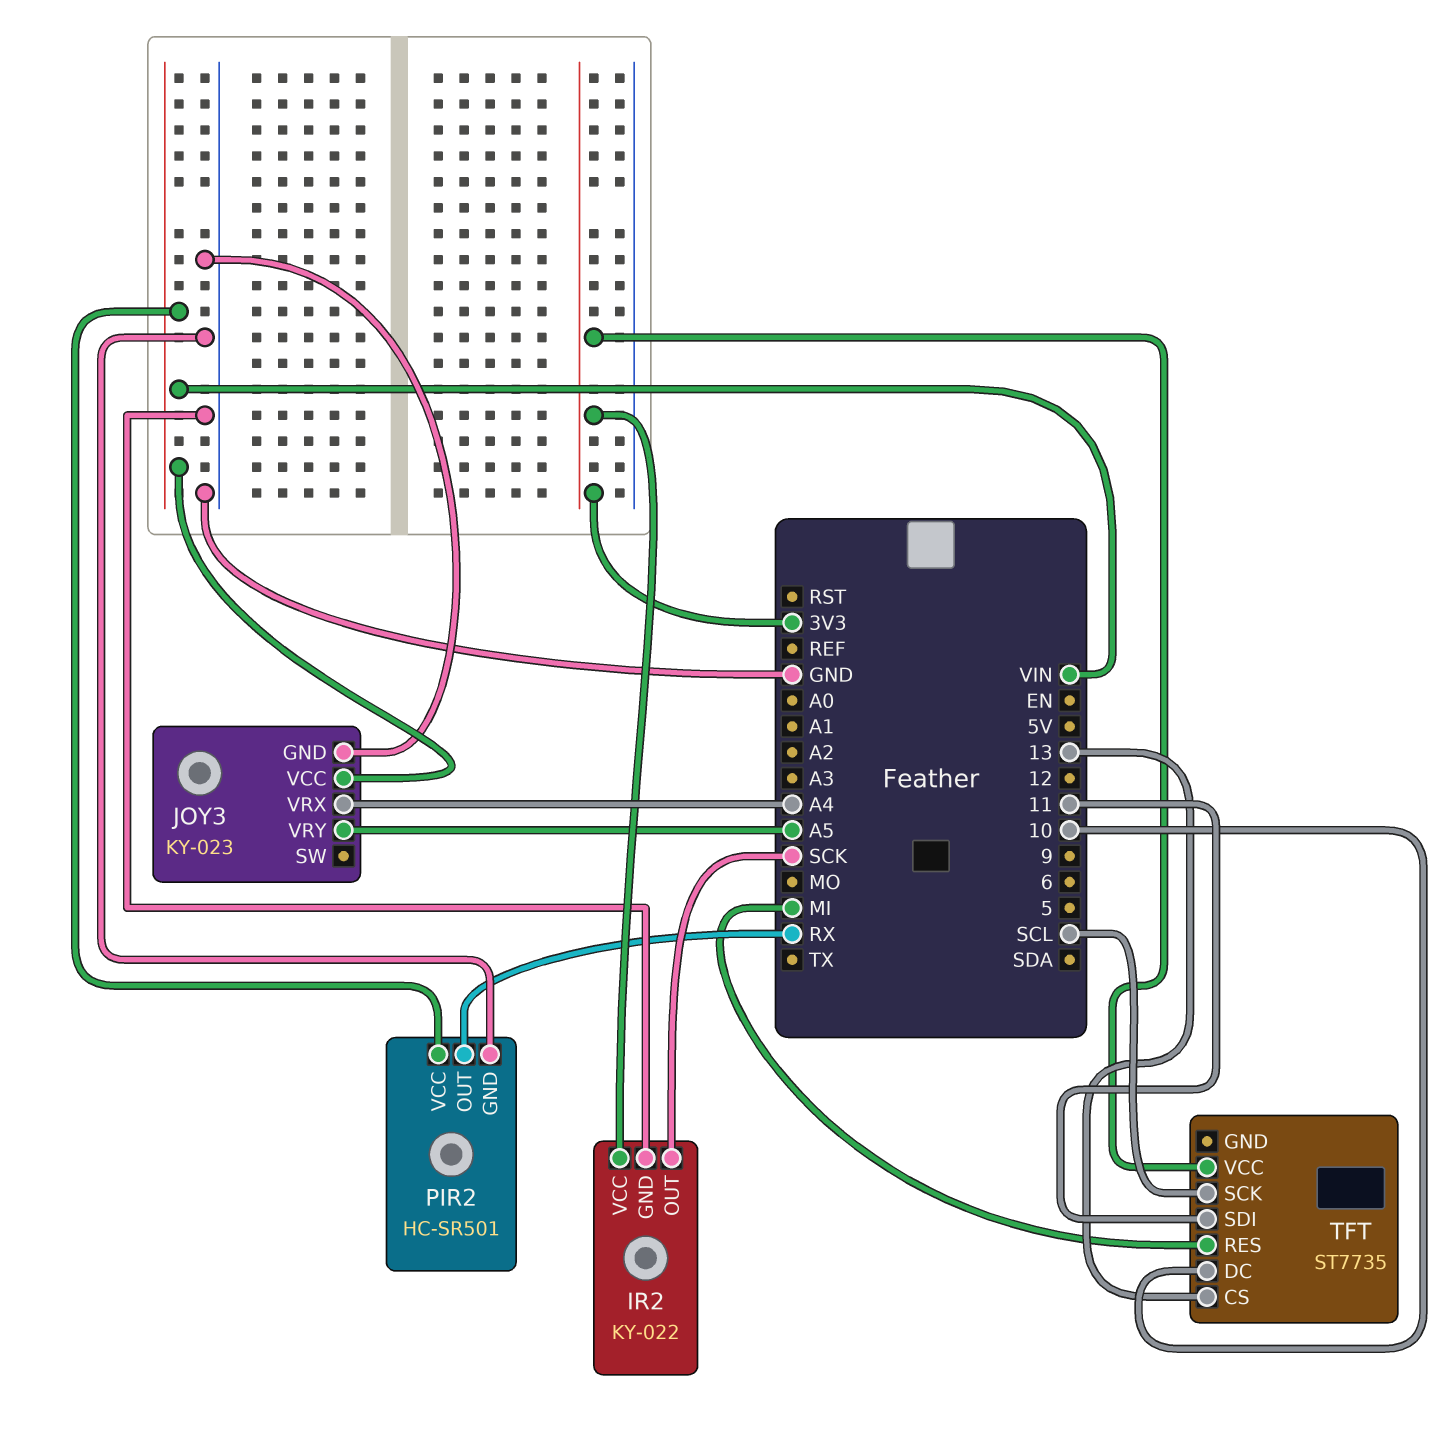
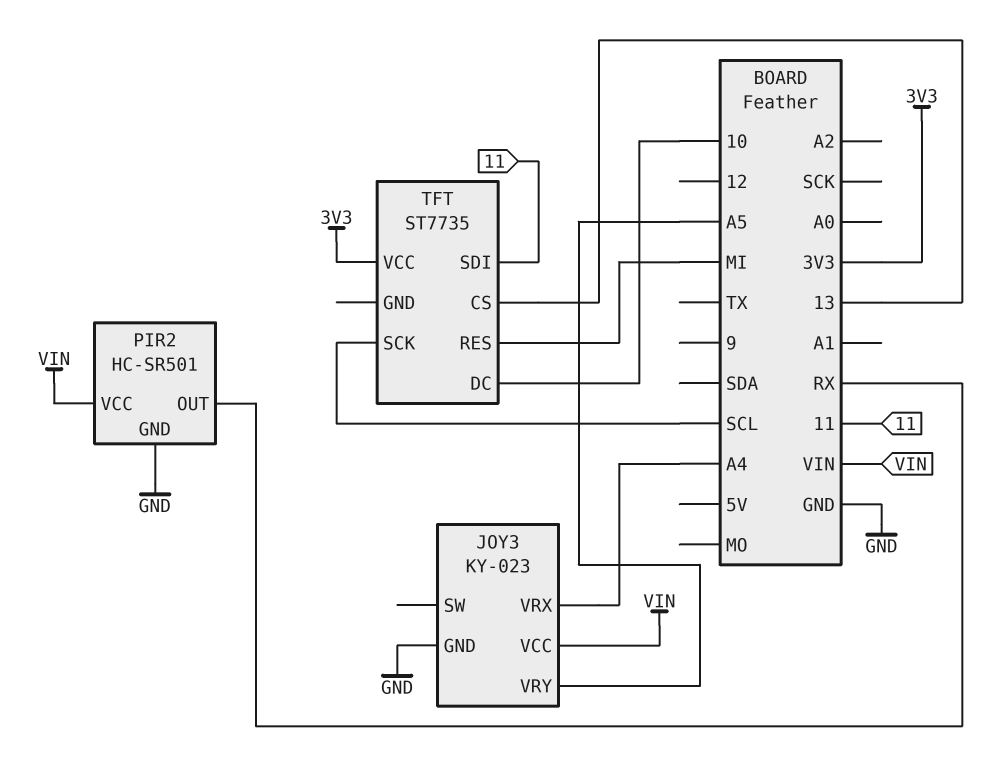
IR2: KY-022 -> none
IR2 pin GND: GND -> none
IR2 pin OUT: SCK -> none
IR2 pin VCC: 3V3 -> none

